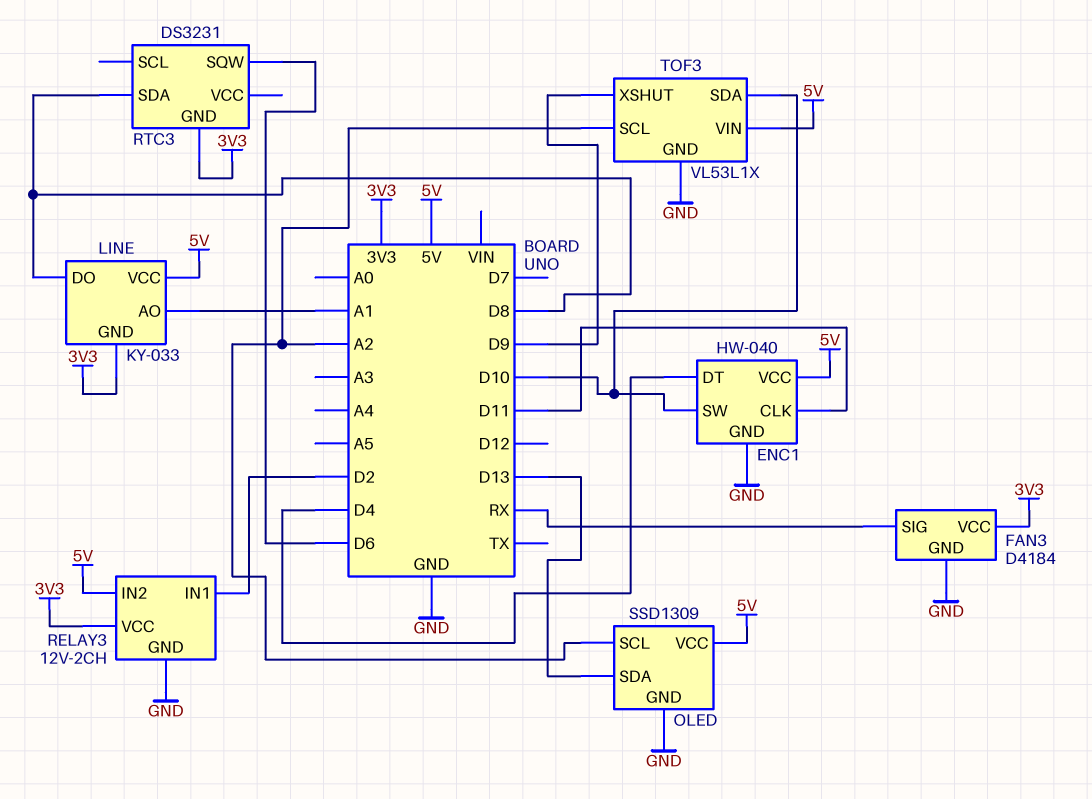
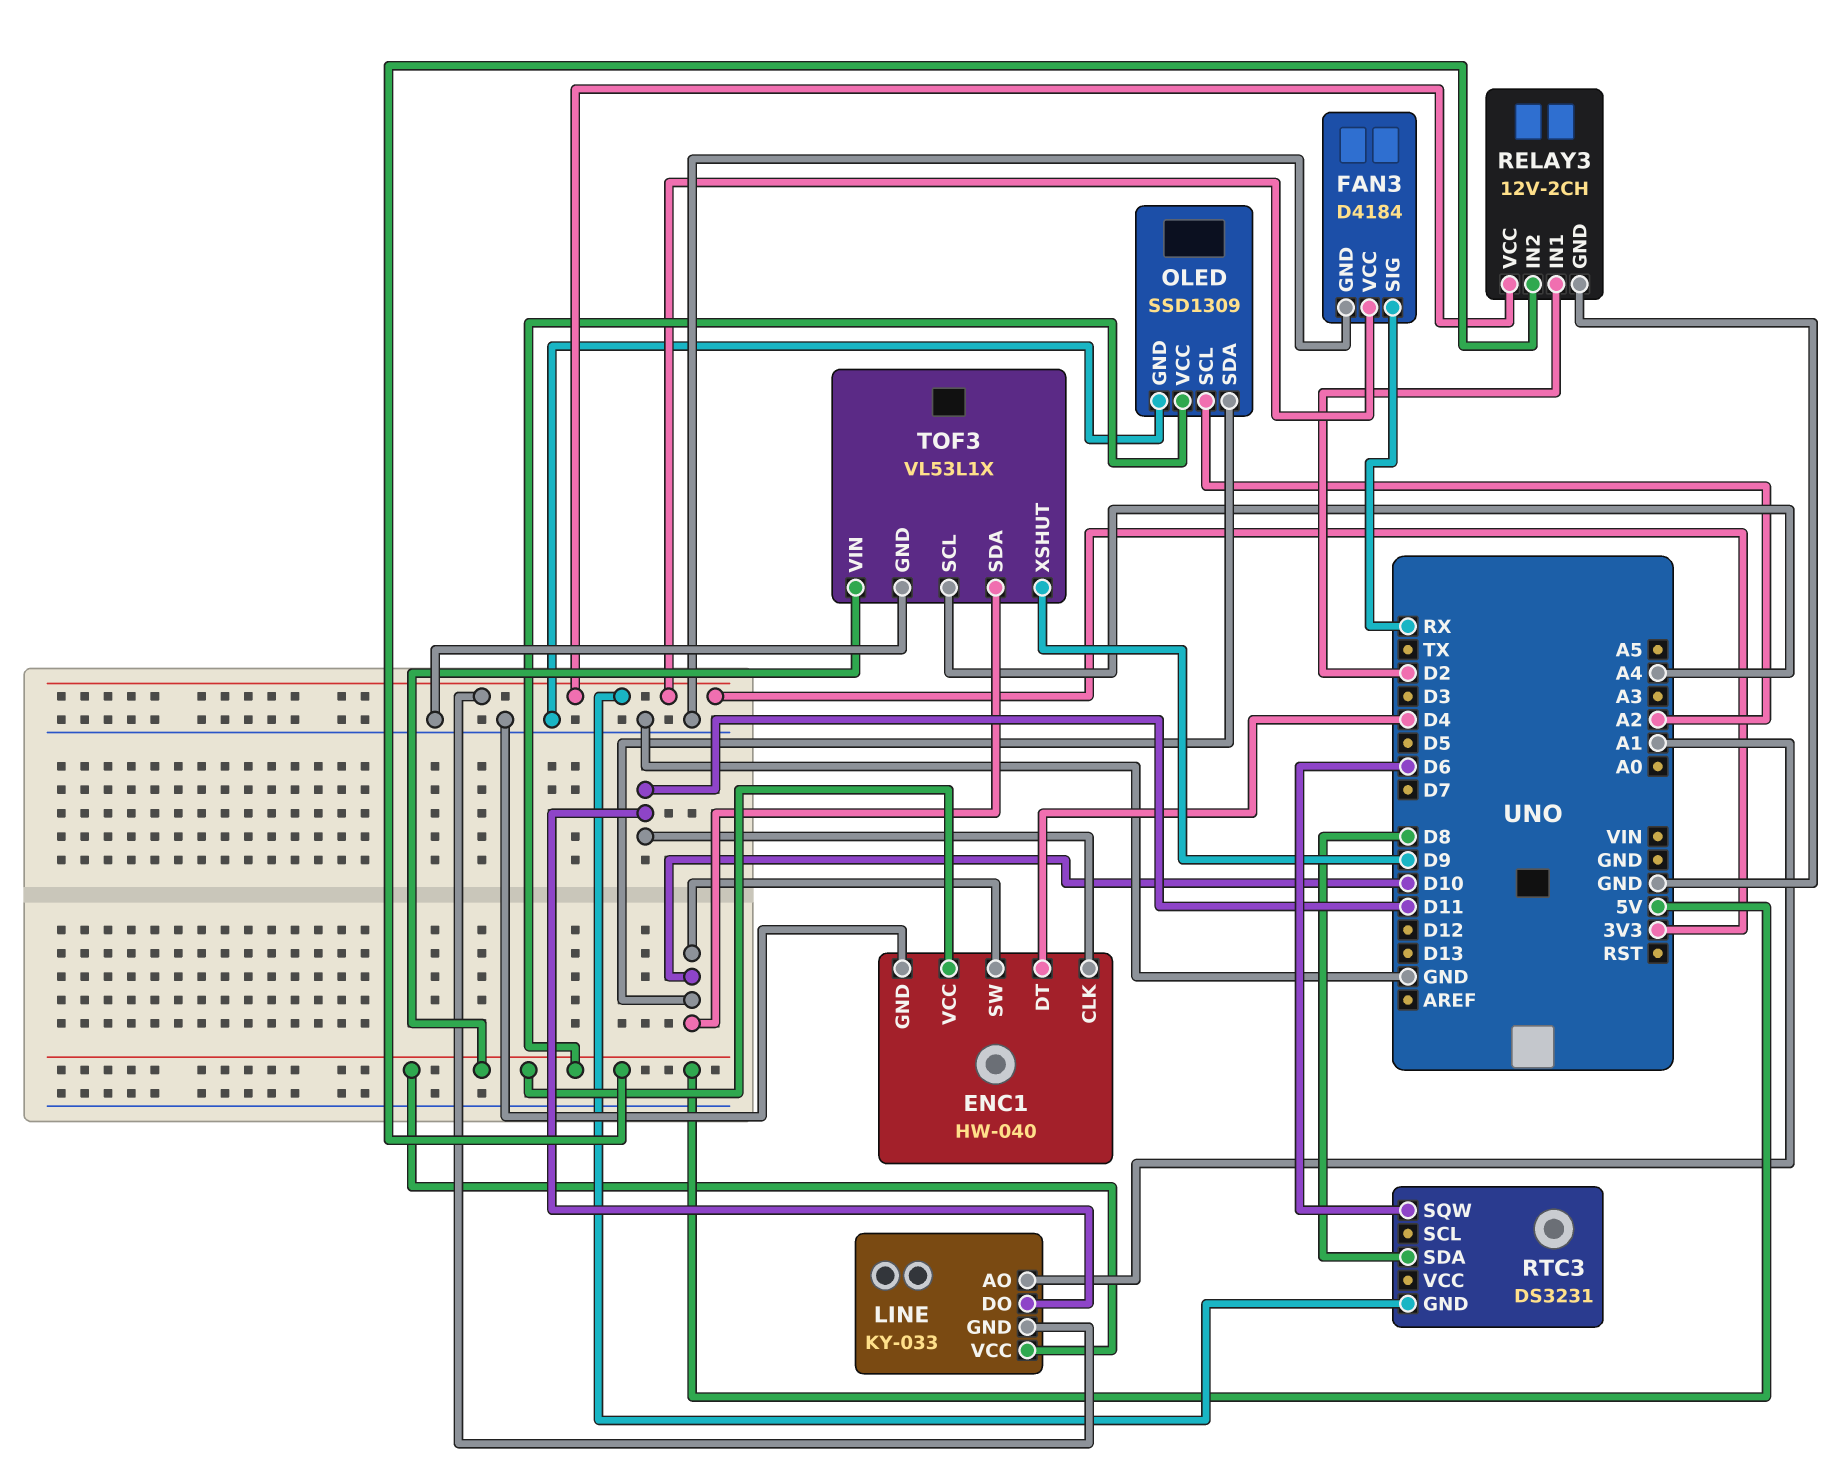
LINE pin DO: D8 -> D11
OLED pin SDA: D13 -> D10
TOF3 pin SCL: A2 -> A4

